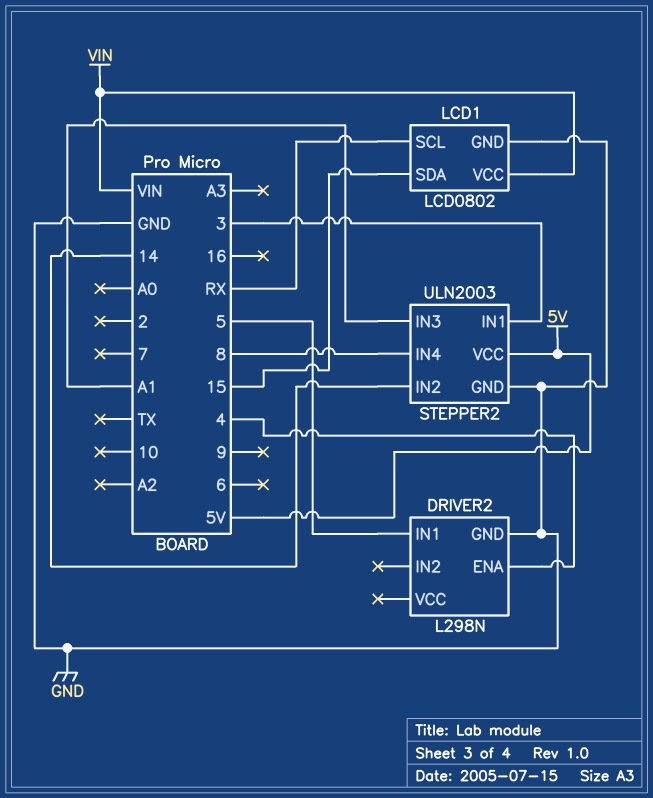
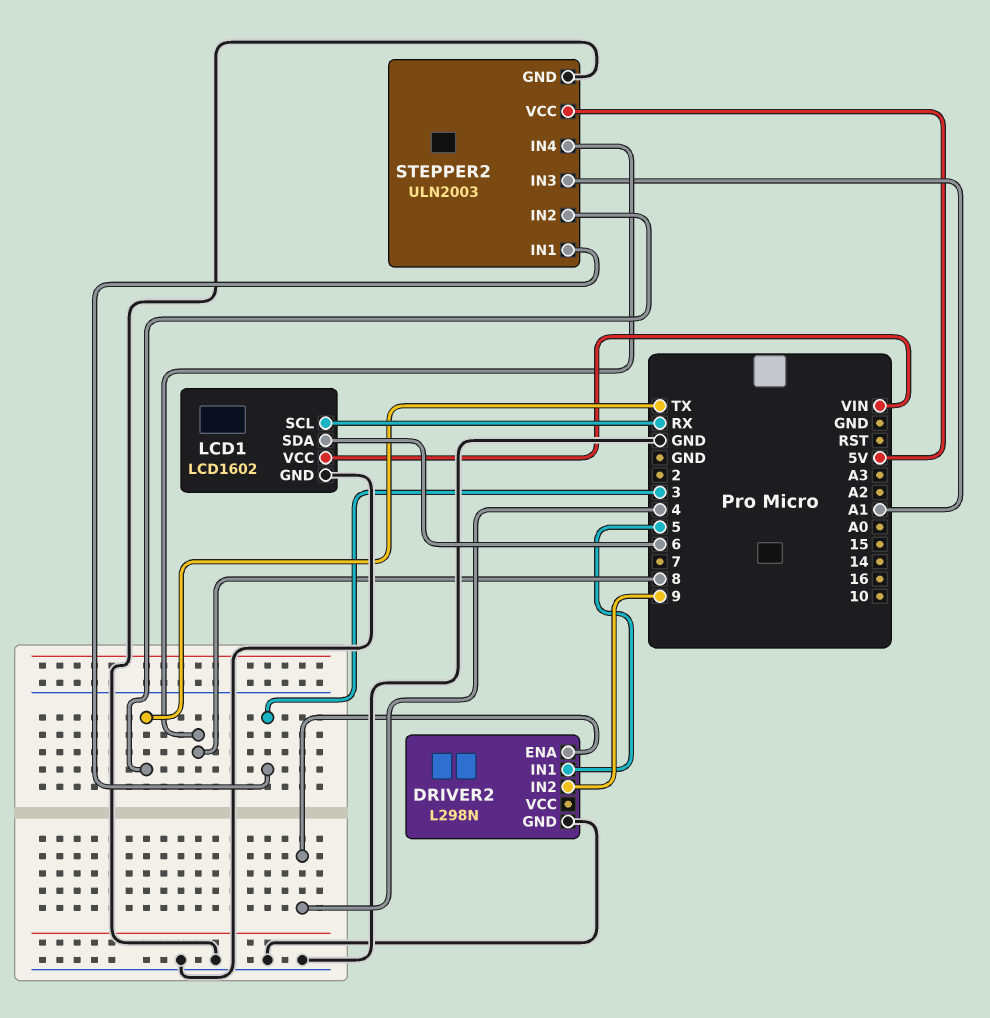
DRIVER2 pin IN2: none -> 9
LCD1: LCD0802 -> LCD1602
LCD1 pin SDA: 15 -> 6
STEPPER2 pin IN2: 14 -> TX

